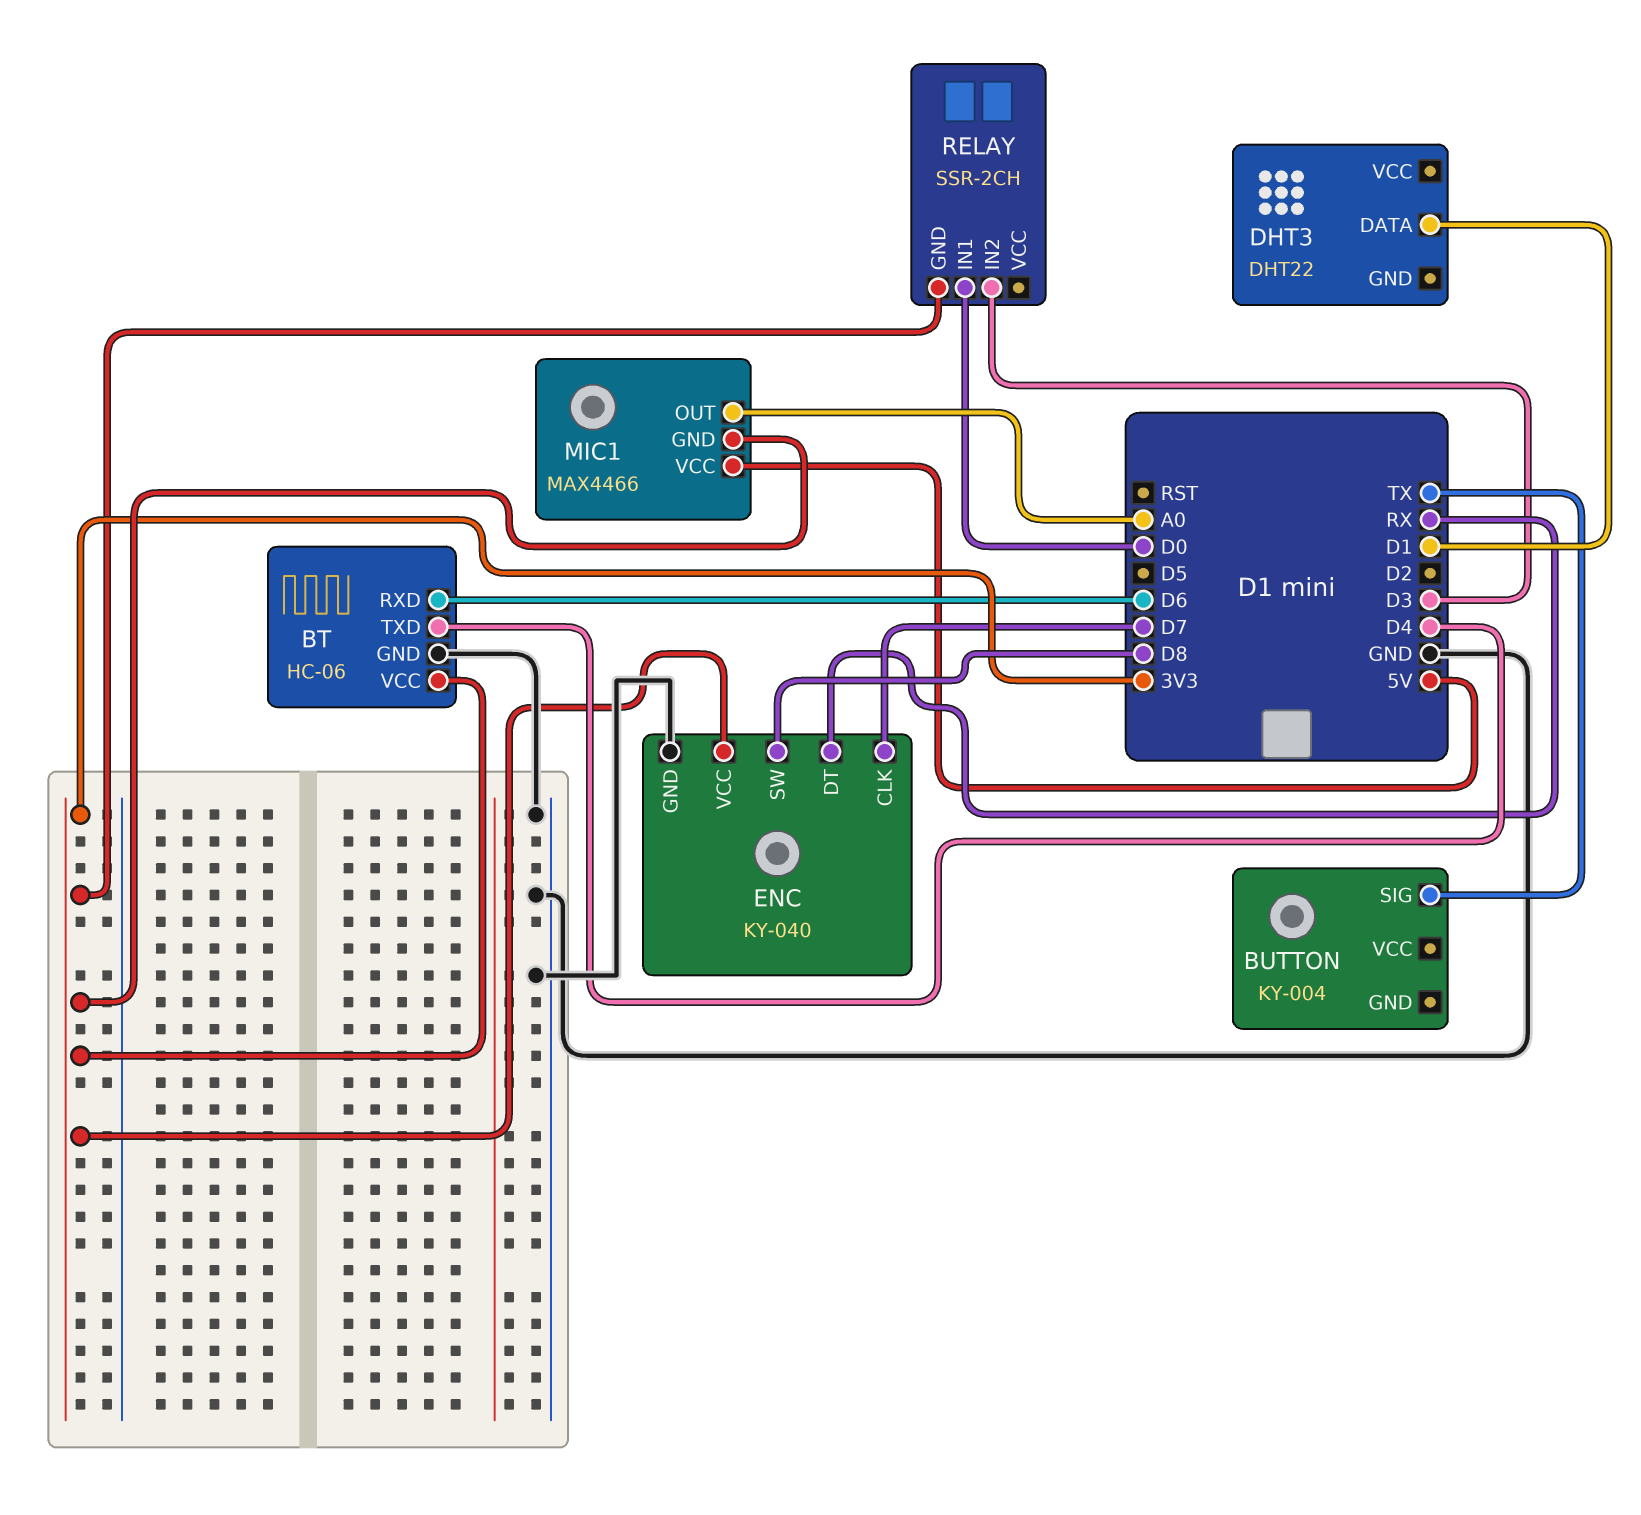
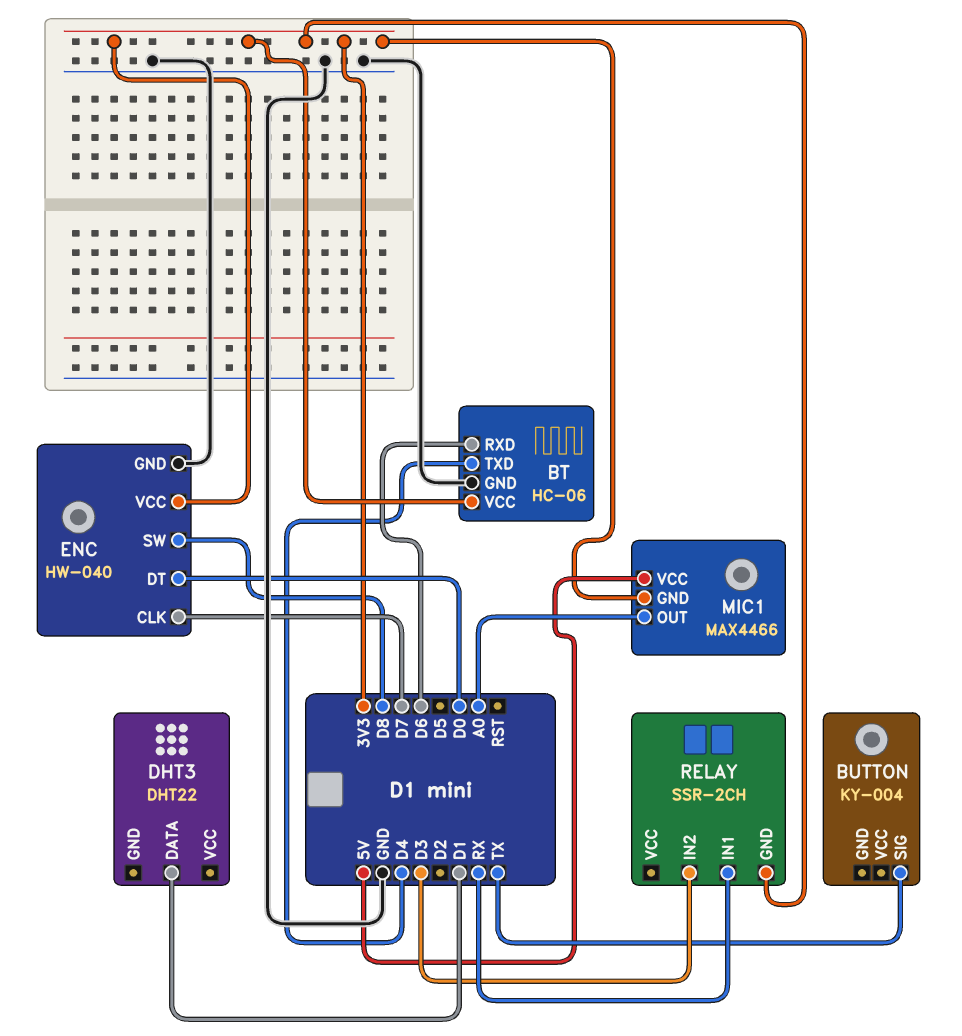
ENC: KY-040 -> HW-040
ENC pin DT: RX -> D0
RELAY pin IN1: D0 -> RX

